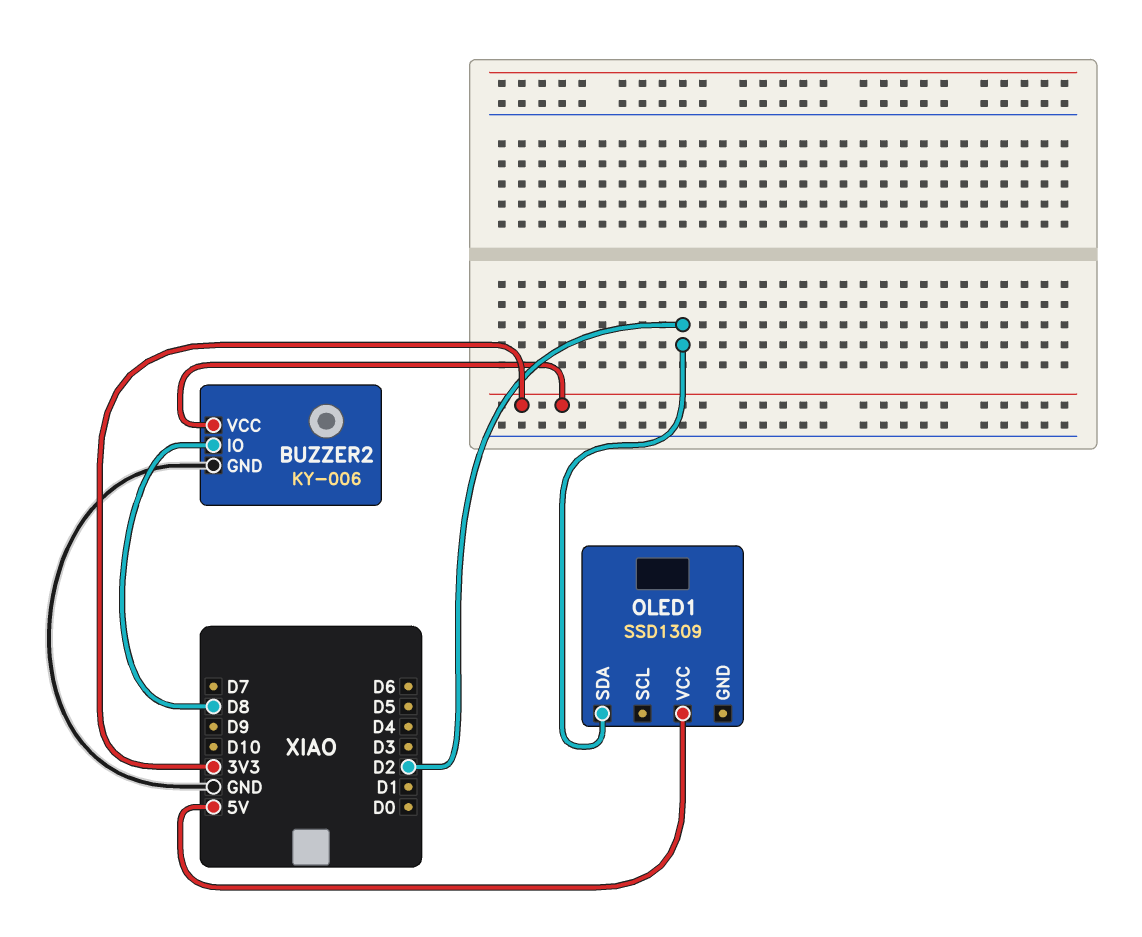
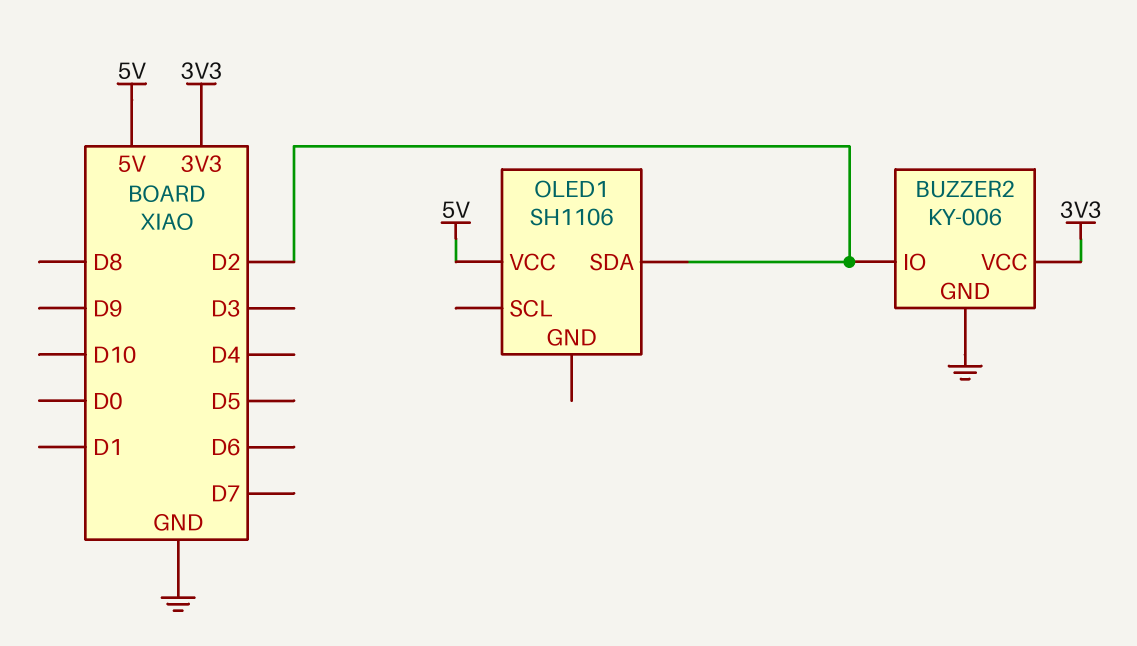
BUZZER2 pin IO: D8 -> D2
OLED1: SSD1309 -> SH1106

